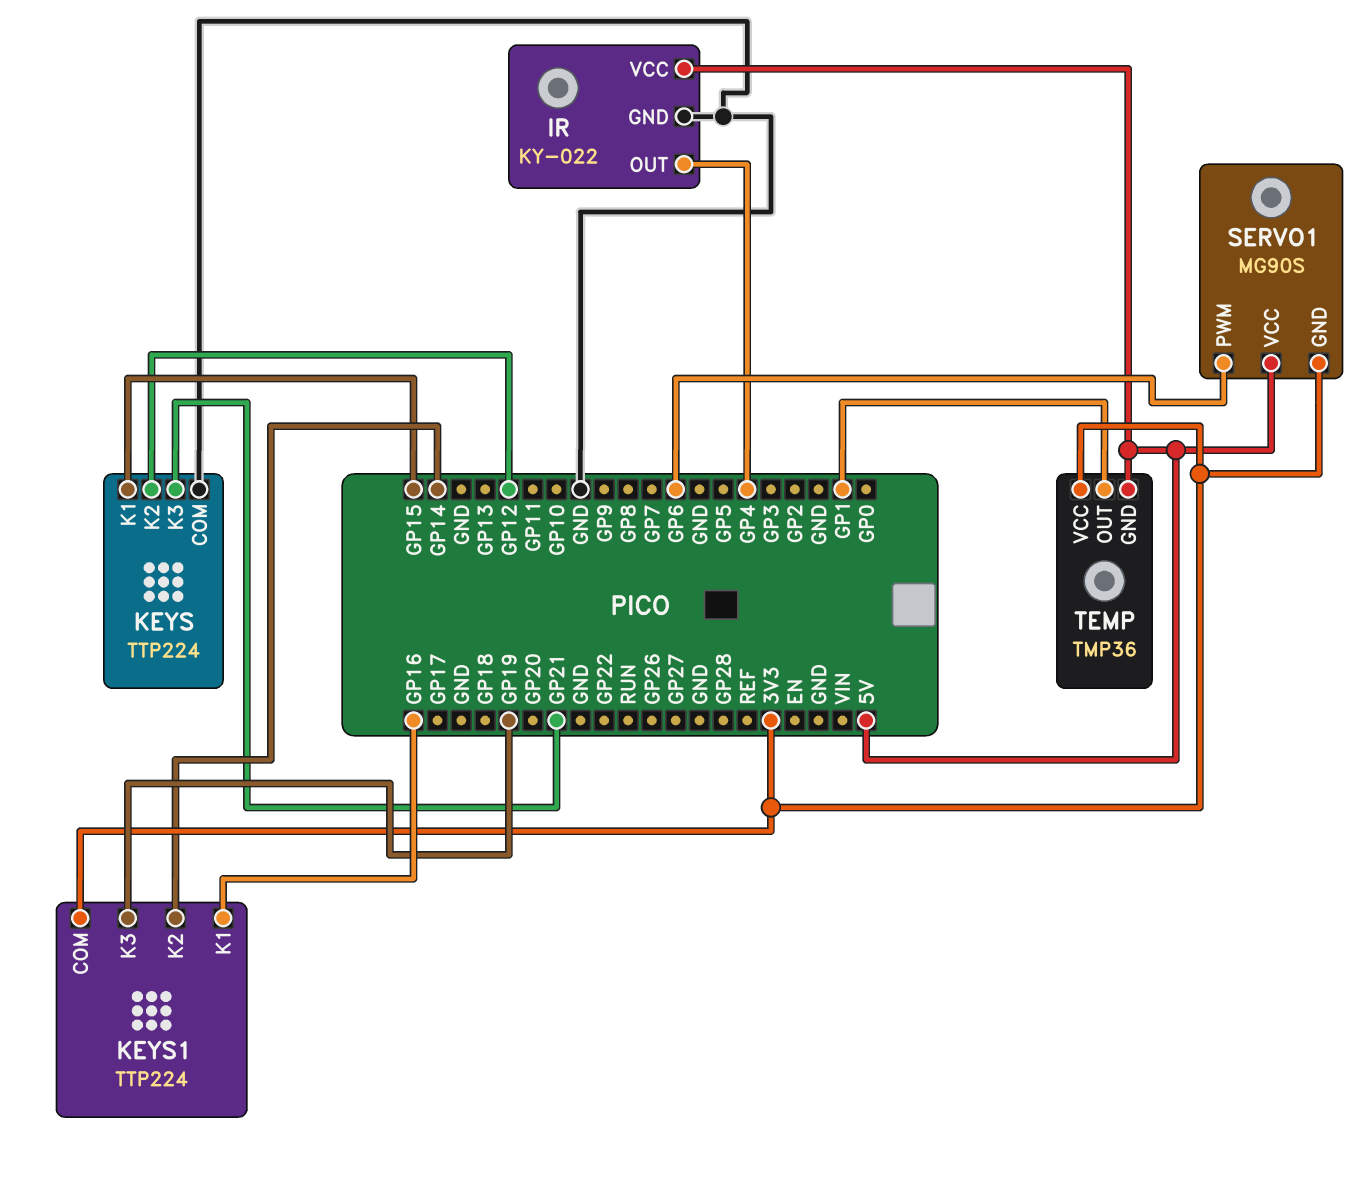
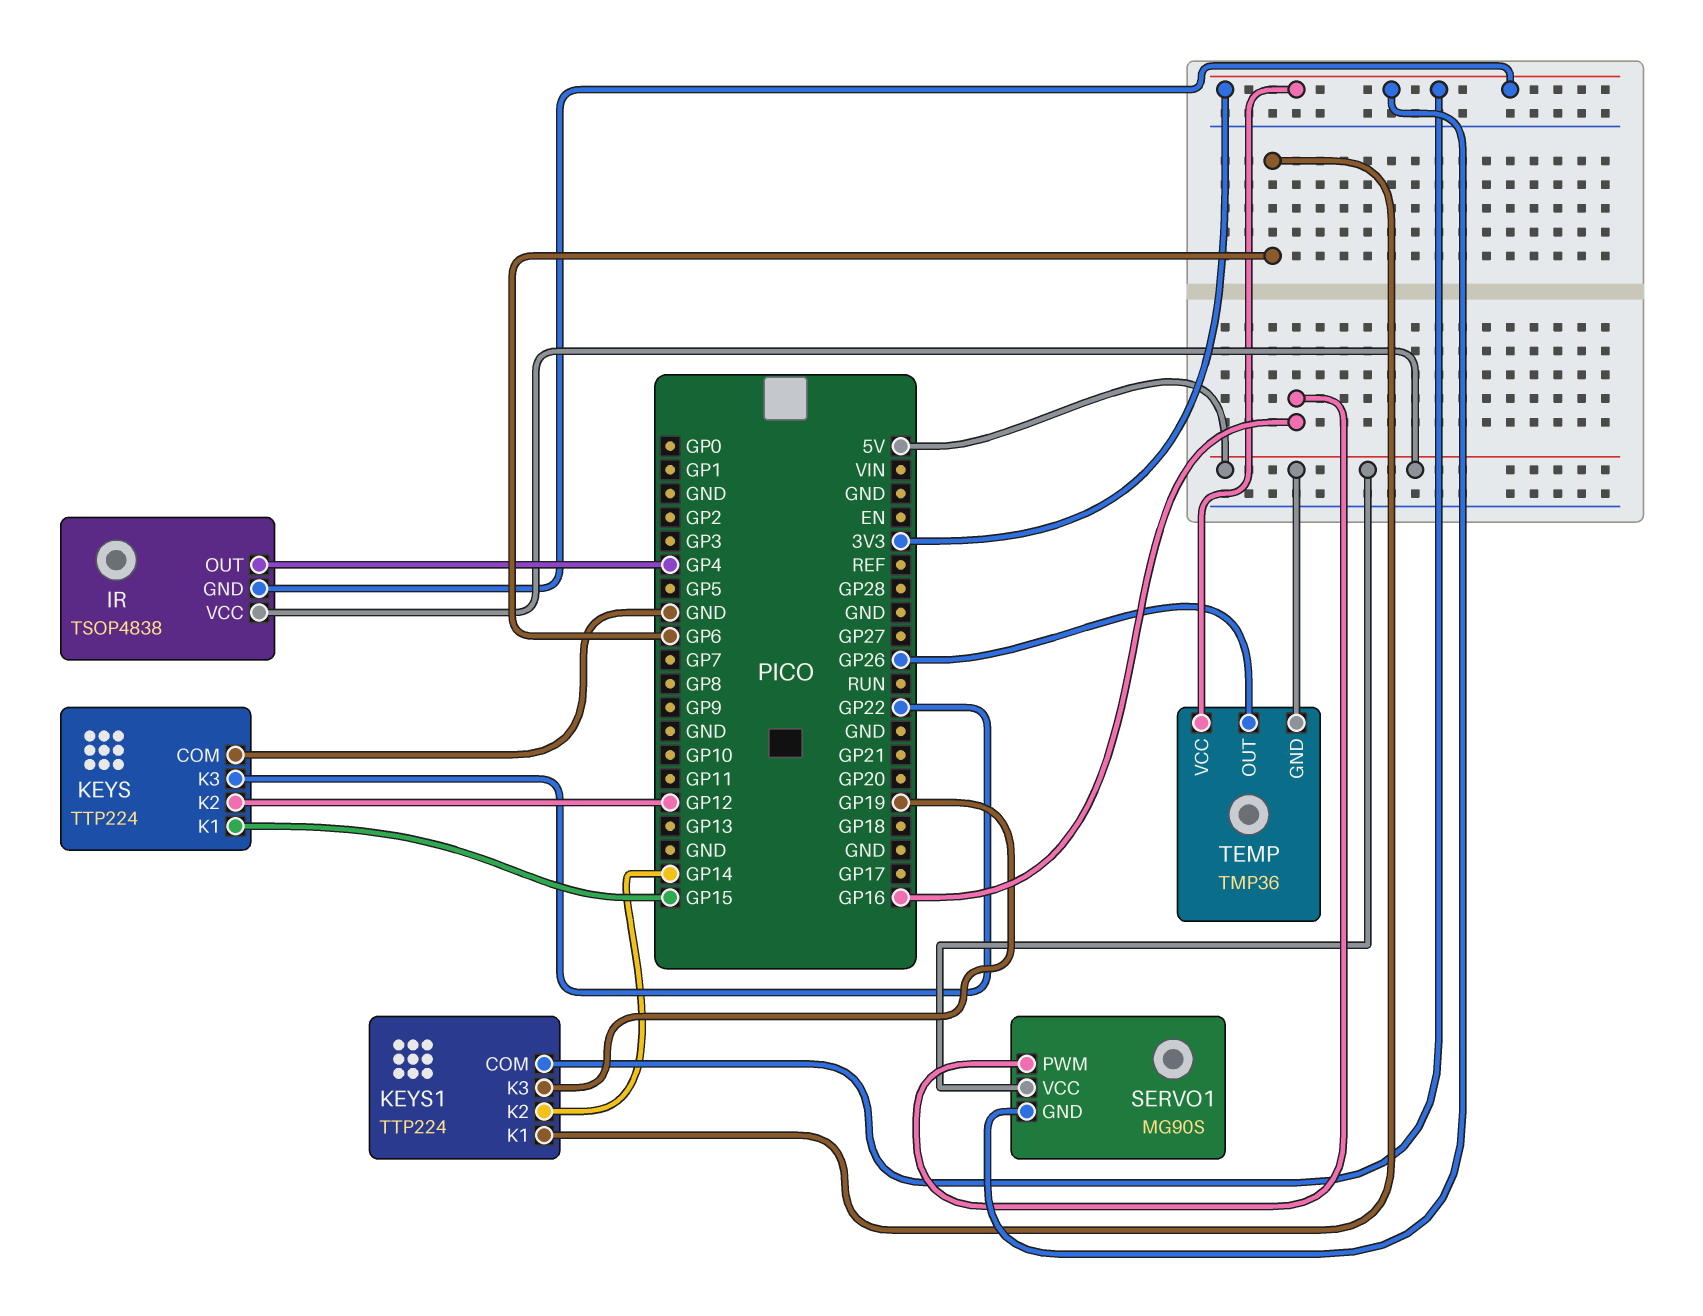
IR: KY-022 -> TSOP4838
IR pin GND: GND -> 3V3
KEYS pin K3: GP21 -> GP22
KEYS1 pin K1: GP16 -> GP6
SERVO1 pin PWM: GP6 -> GP16
TEMP pin OUT: GP1 -> GP26

